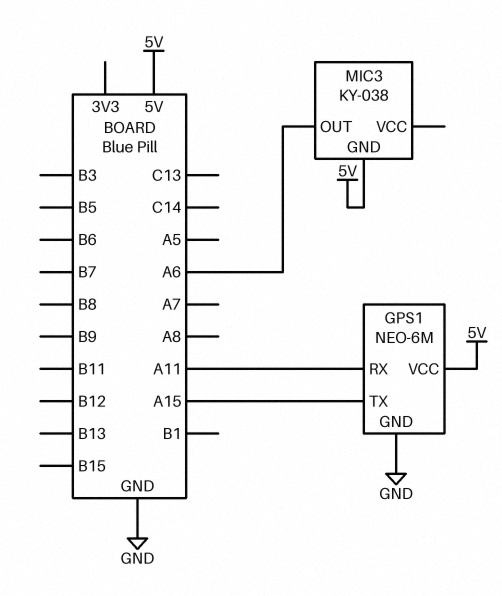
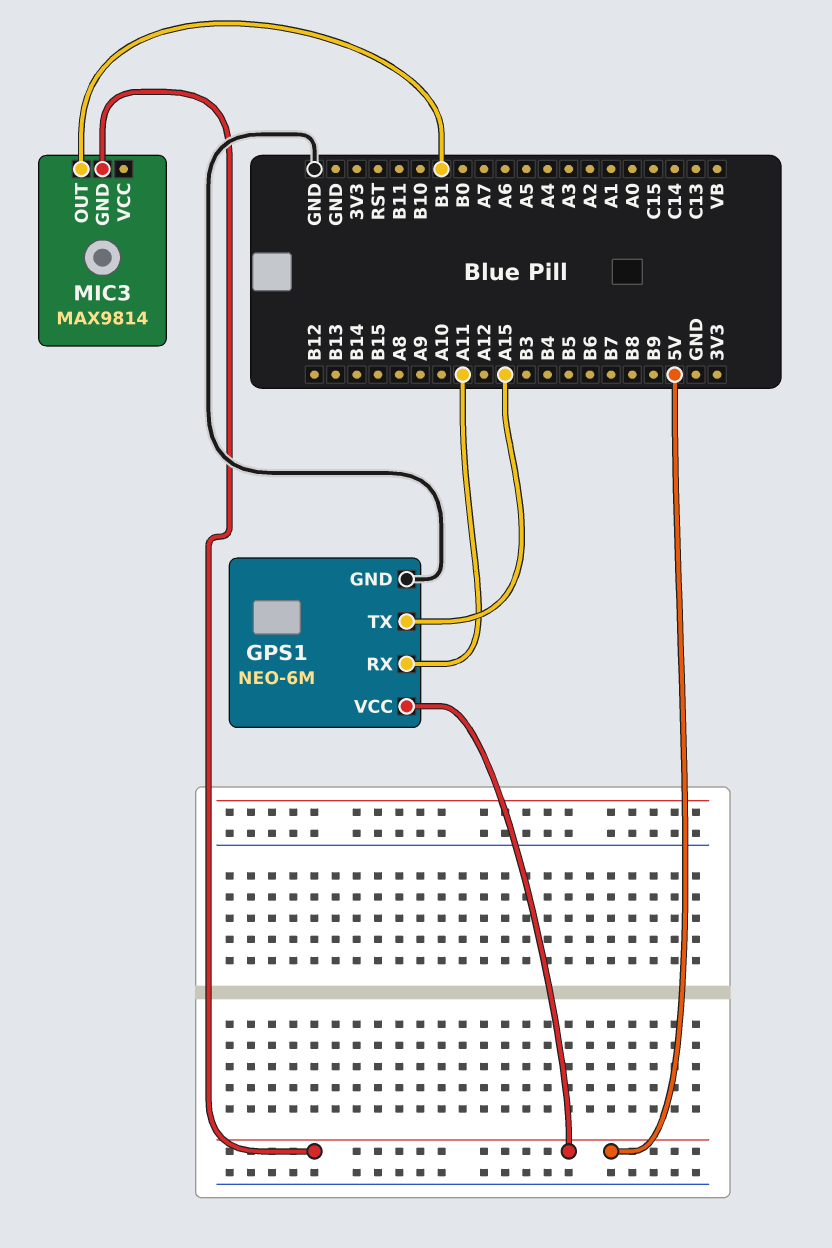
MIC3: KY-038 -> MAX9814
MIC3 pin OUT: A6 -> B1

